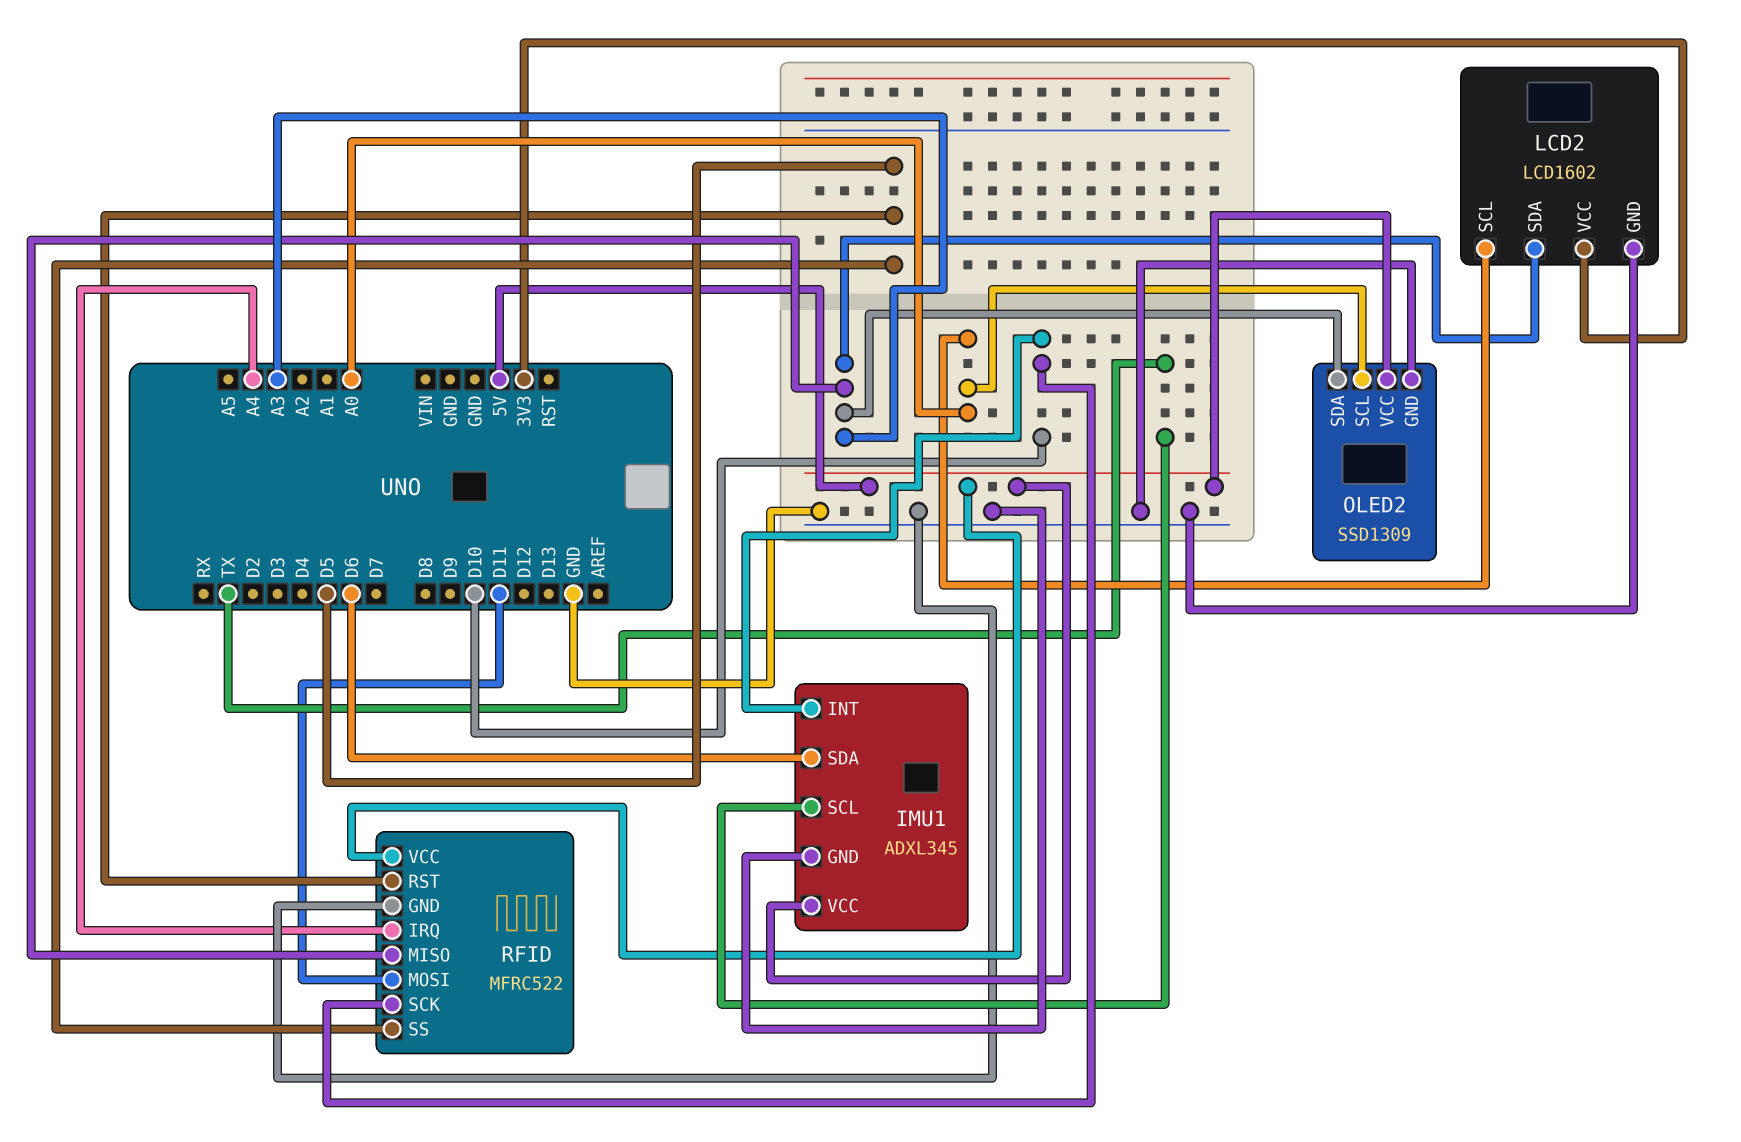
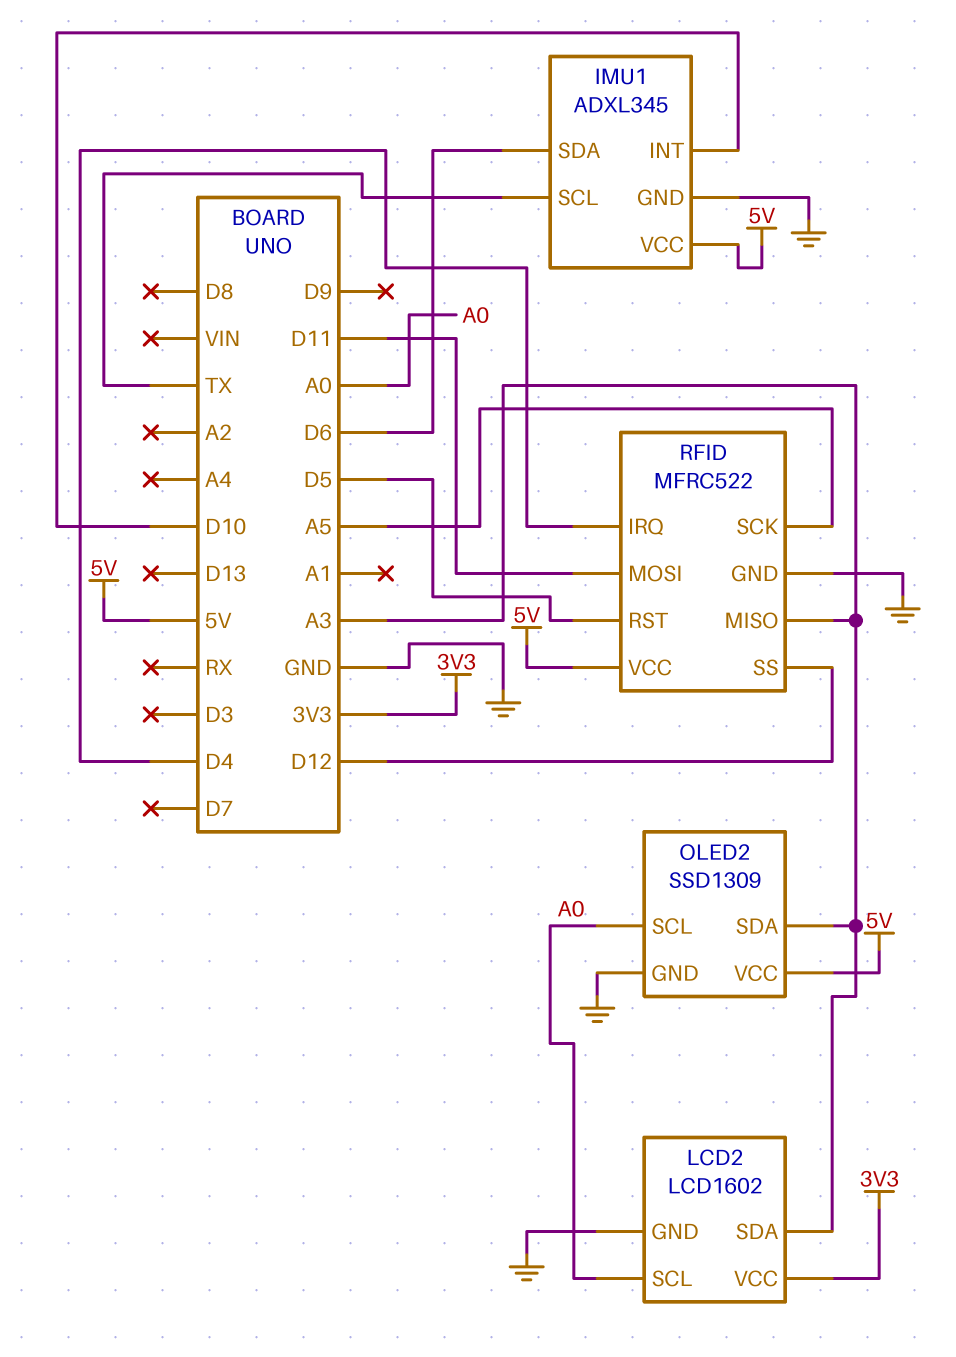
RFID pin IRQ: A4 -> D4
RFID pin SCK: D10 -> A5
RFID pin SS: D5 -> D12

